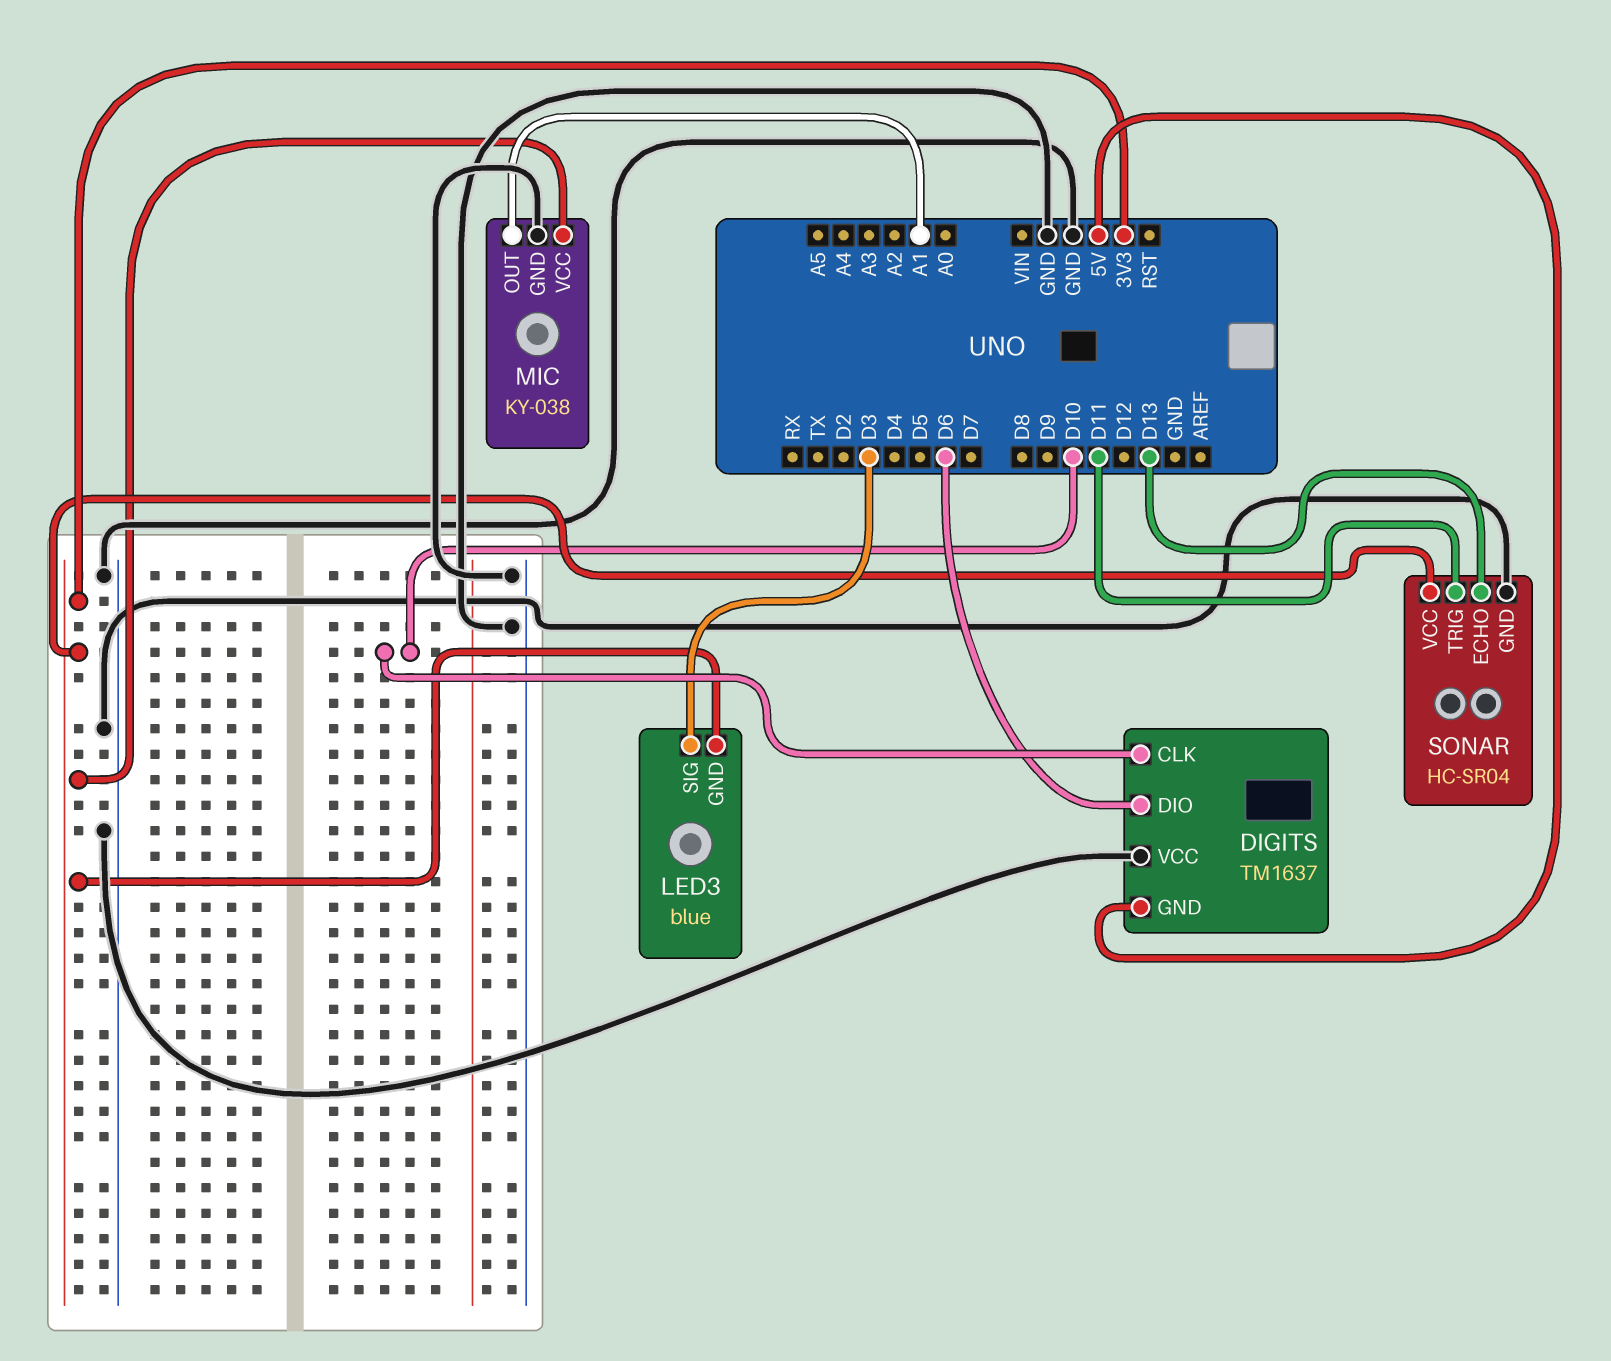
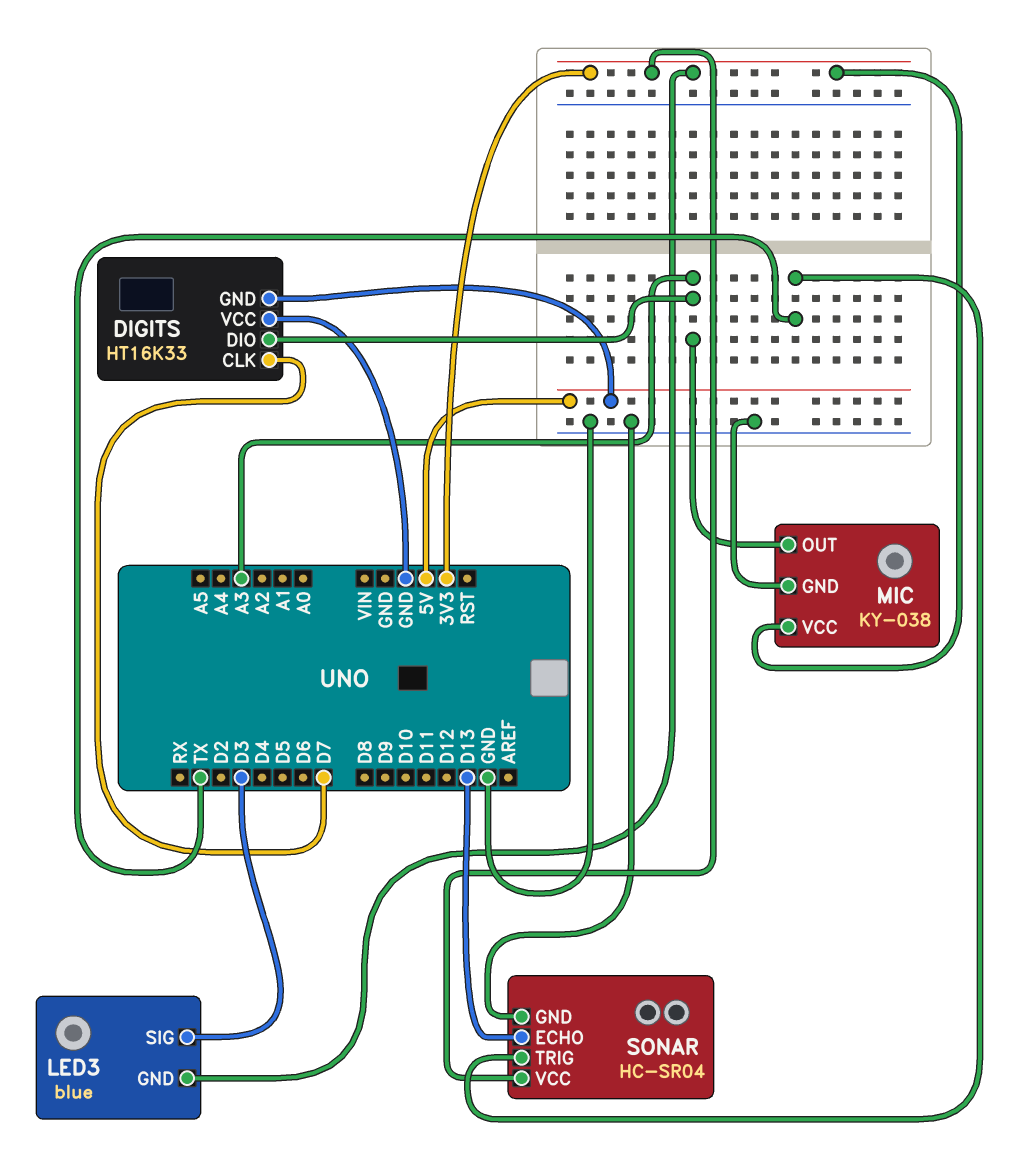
DIGITS: TM1637 -> HT16K33
DIGITS pin CLK: D10 -> D7
DIGITS pin DIO: D6 -> A3
MIC pin OUT: A1 -> A3
SONAR pin TRIG: D11 -> TX

